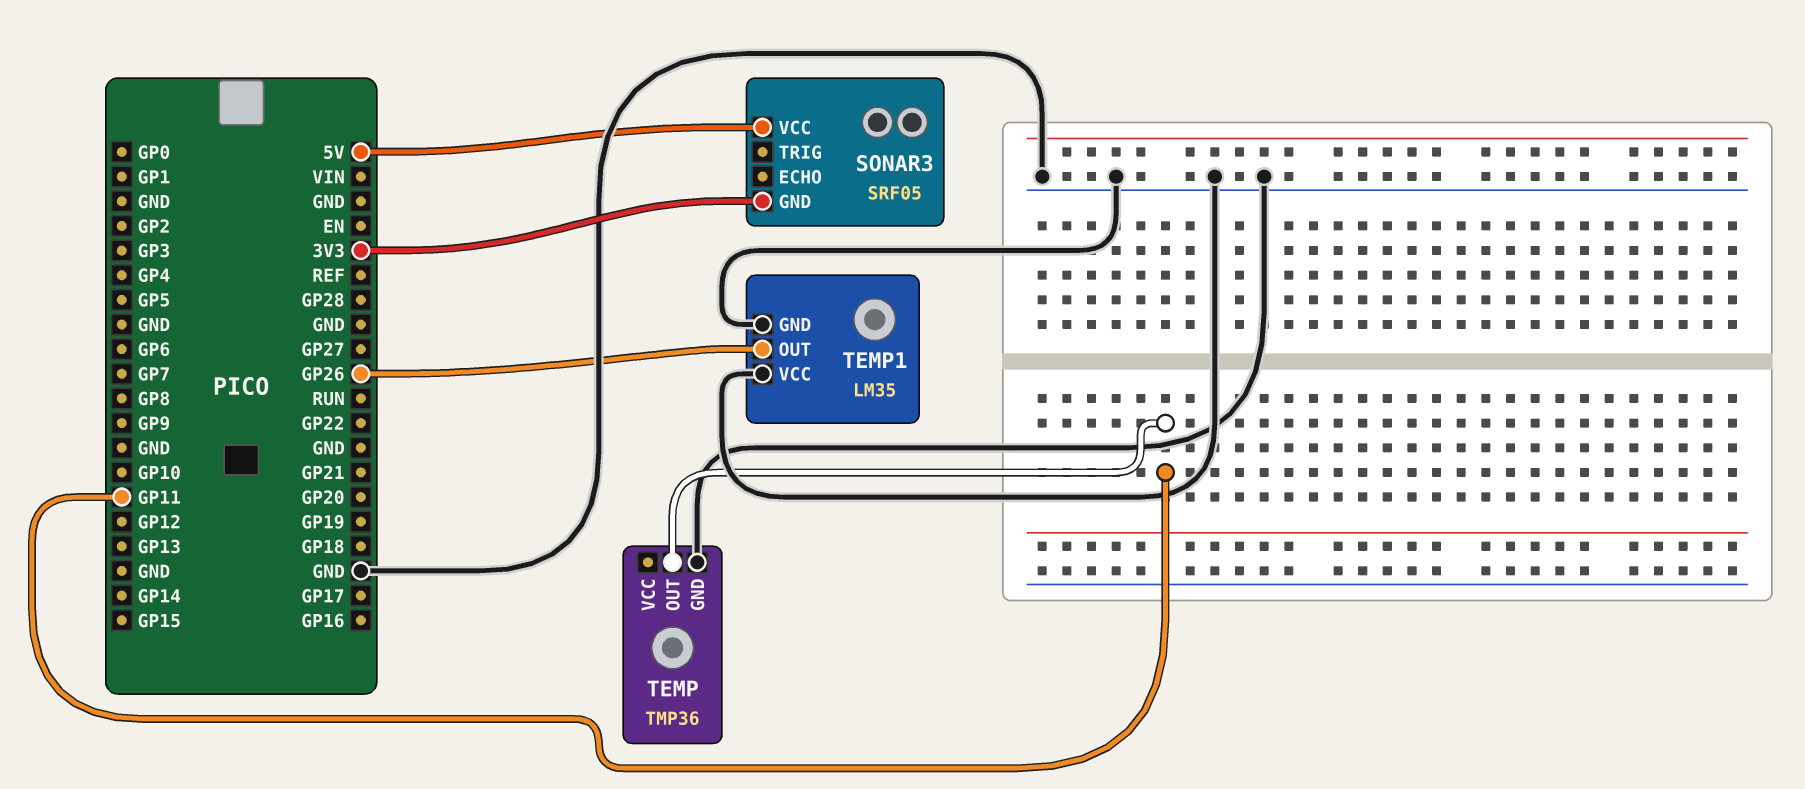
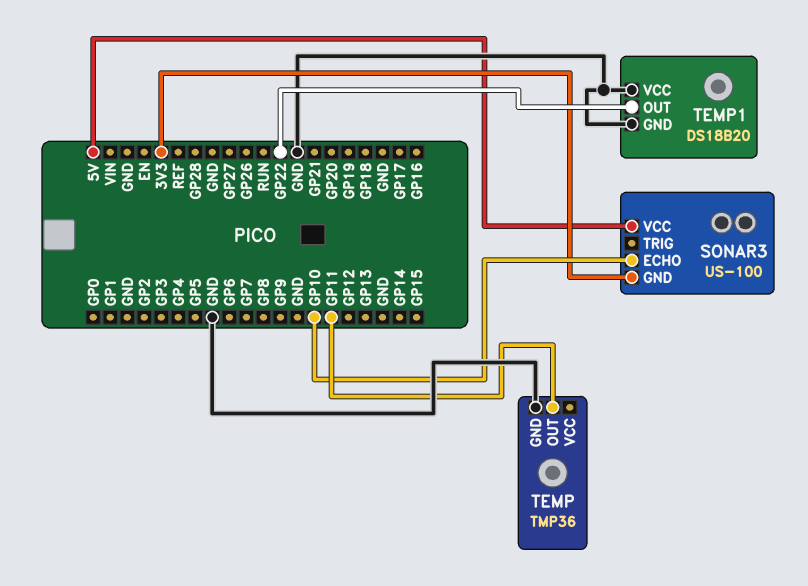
SONAR3: SRF05 -> US-100
SONAR3 pin ECHO: none -> GP10
TEMP1: LM35 -> DS18B20
TEMP1 pin OUT: GP26 -> GP22

